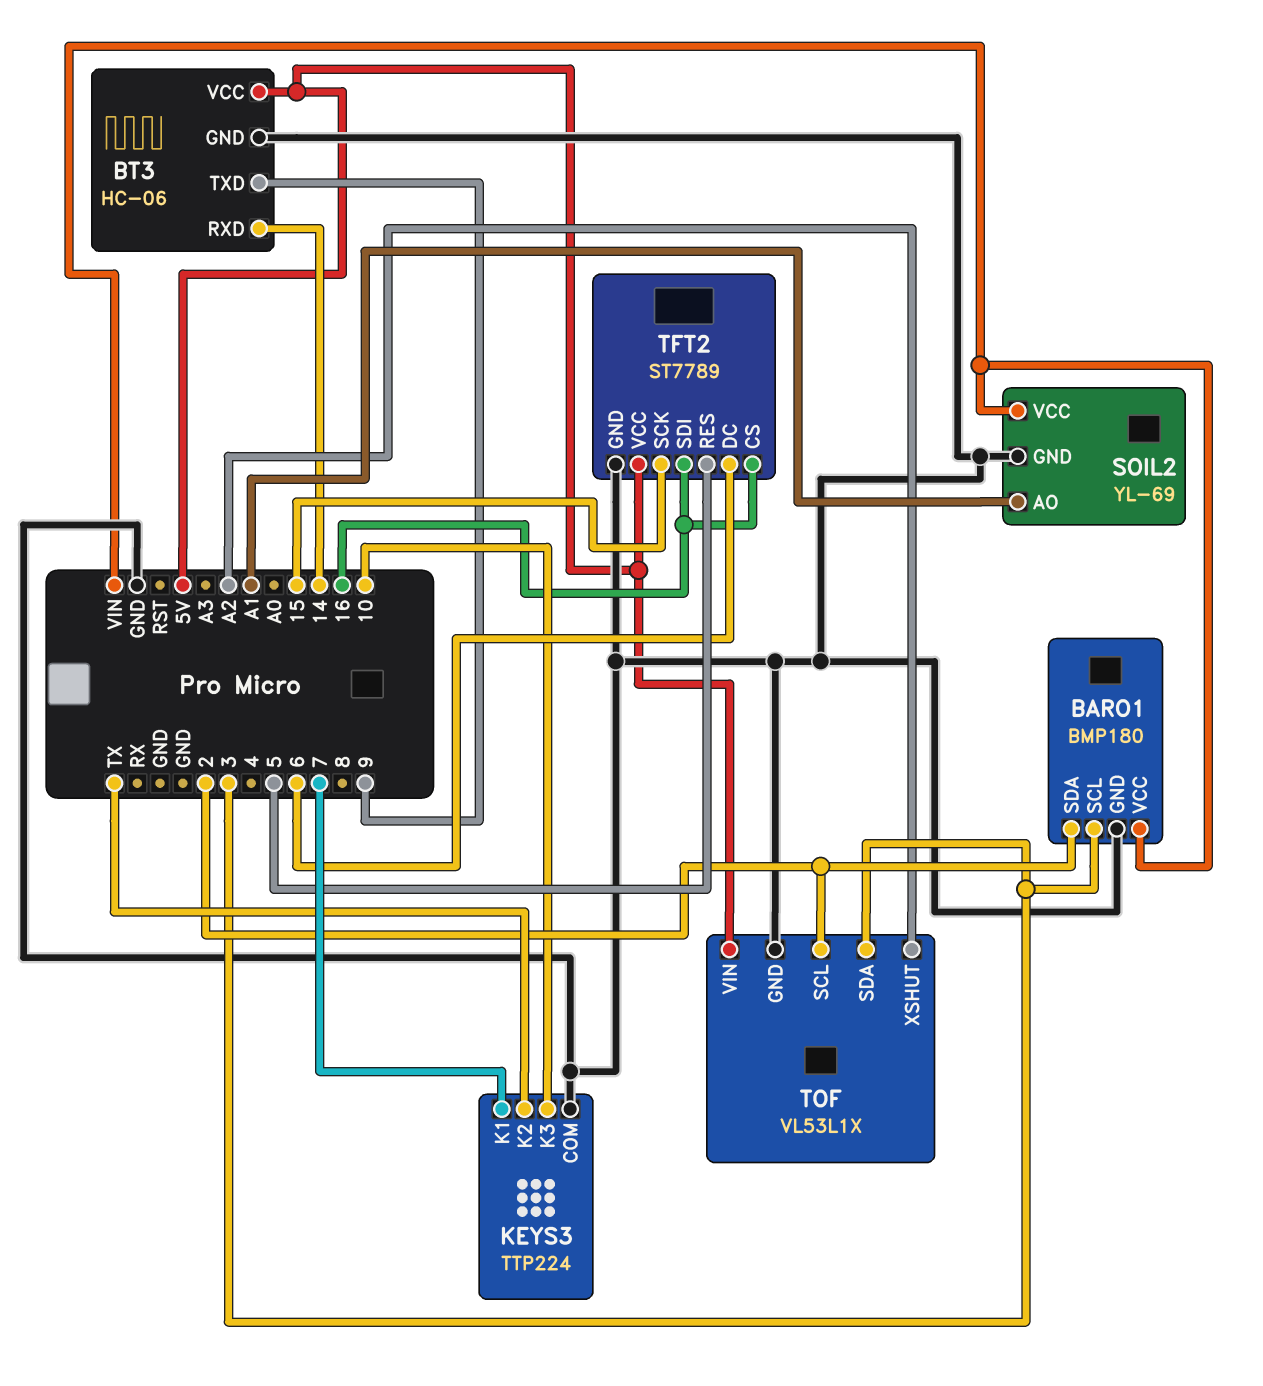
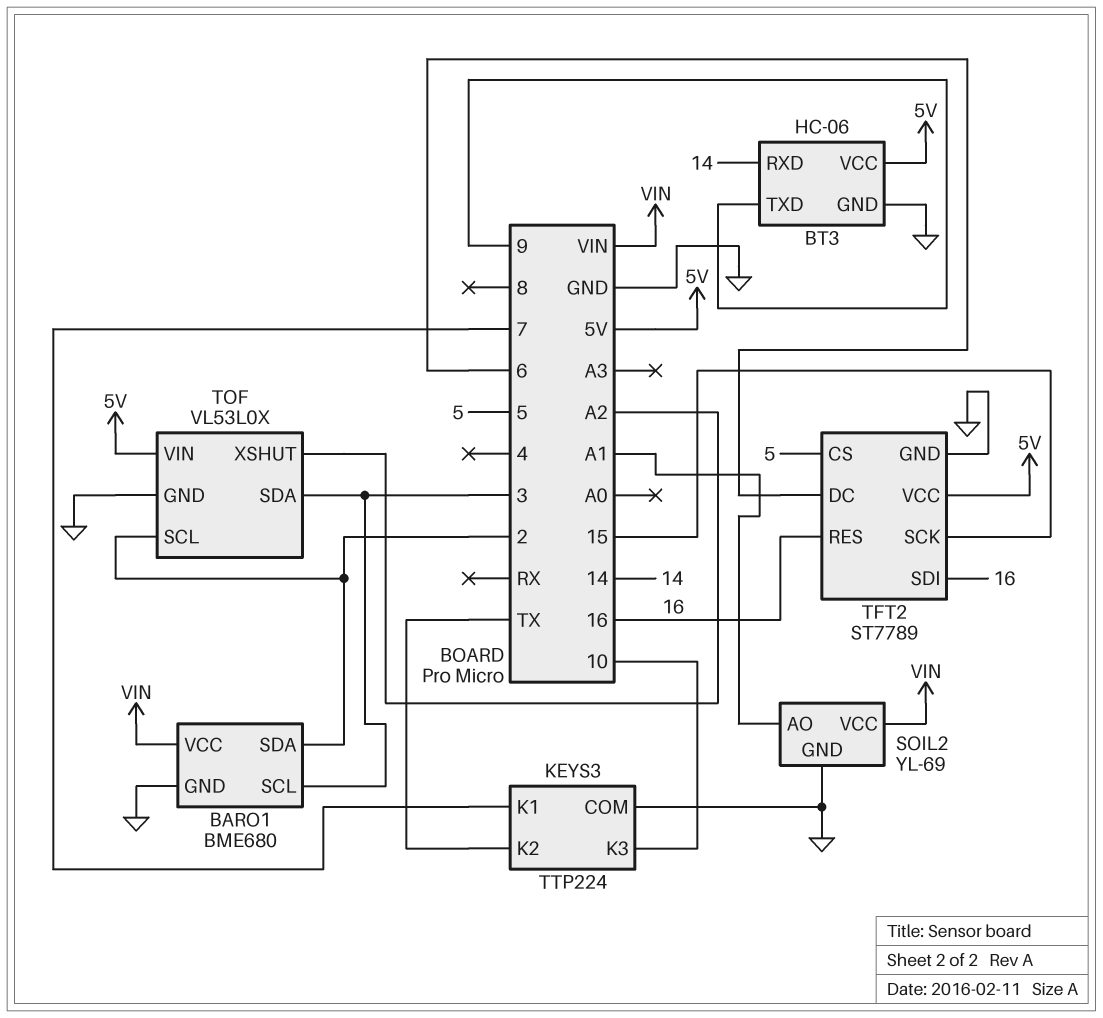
BARO1: BMP180 -> BME680
TFT2 pin CS: 16 -> 5
TFT2 pin RES: 5 -> 16
TOF: VL53L1X -> VL53L0X

